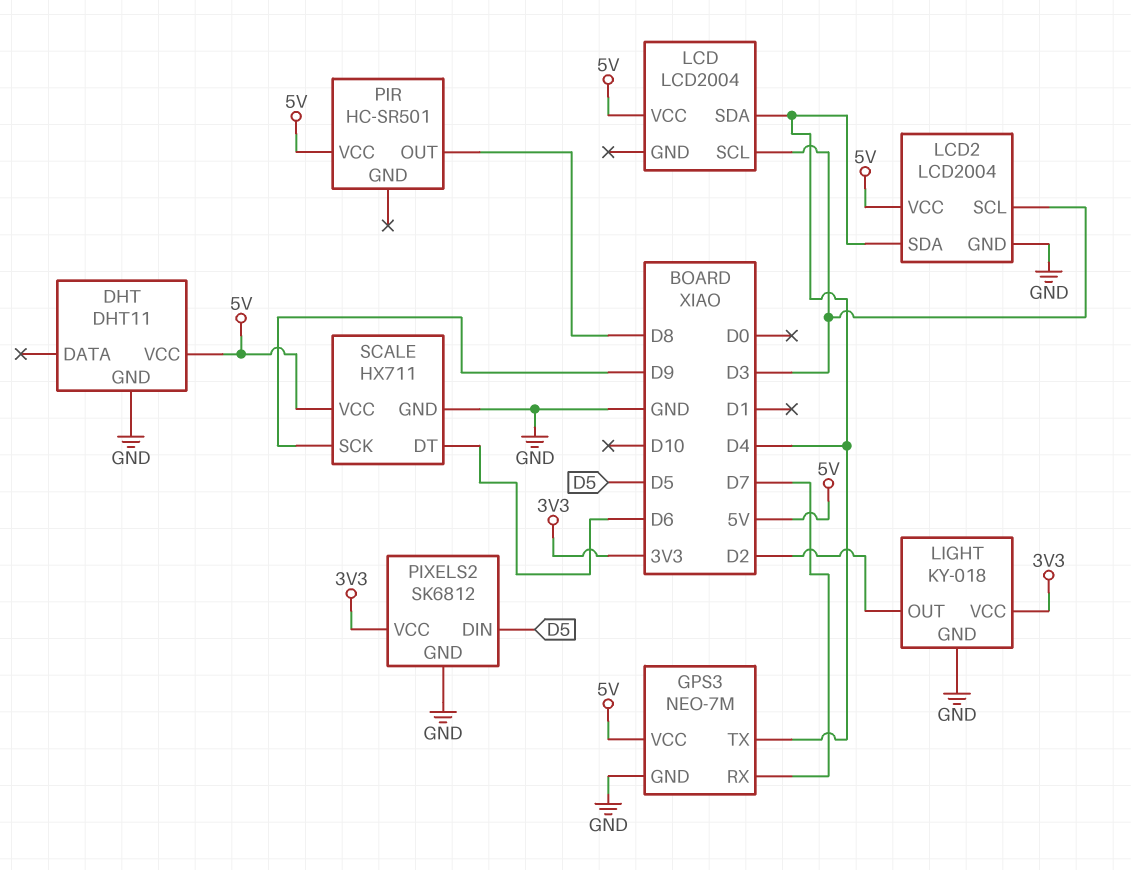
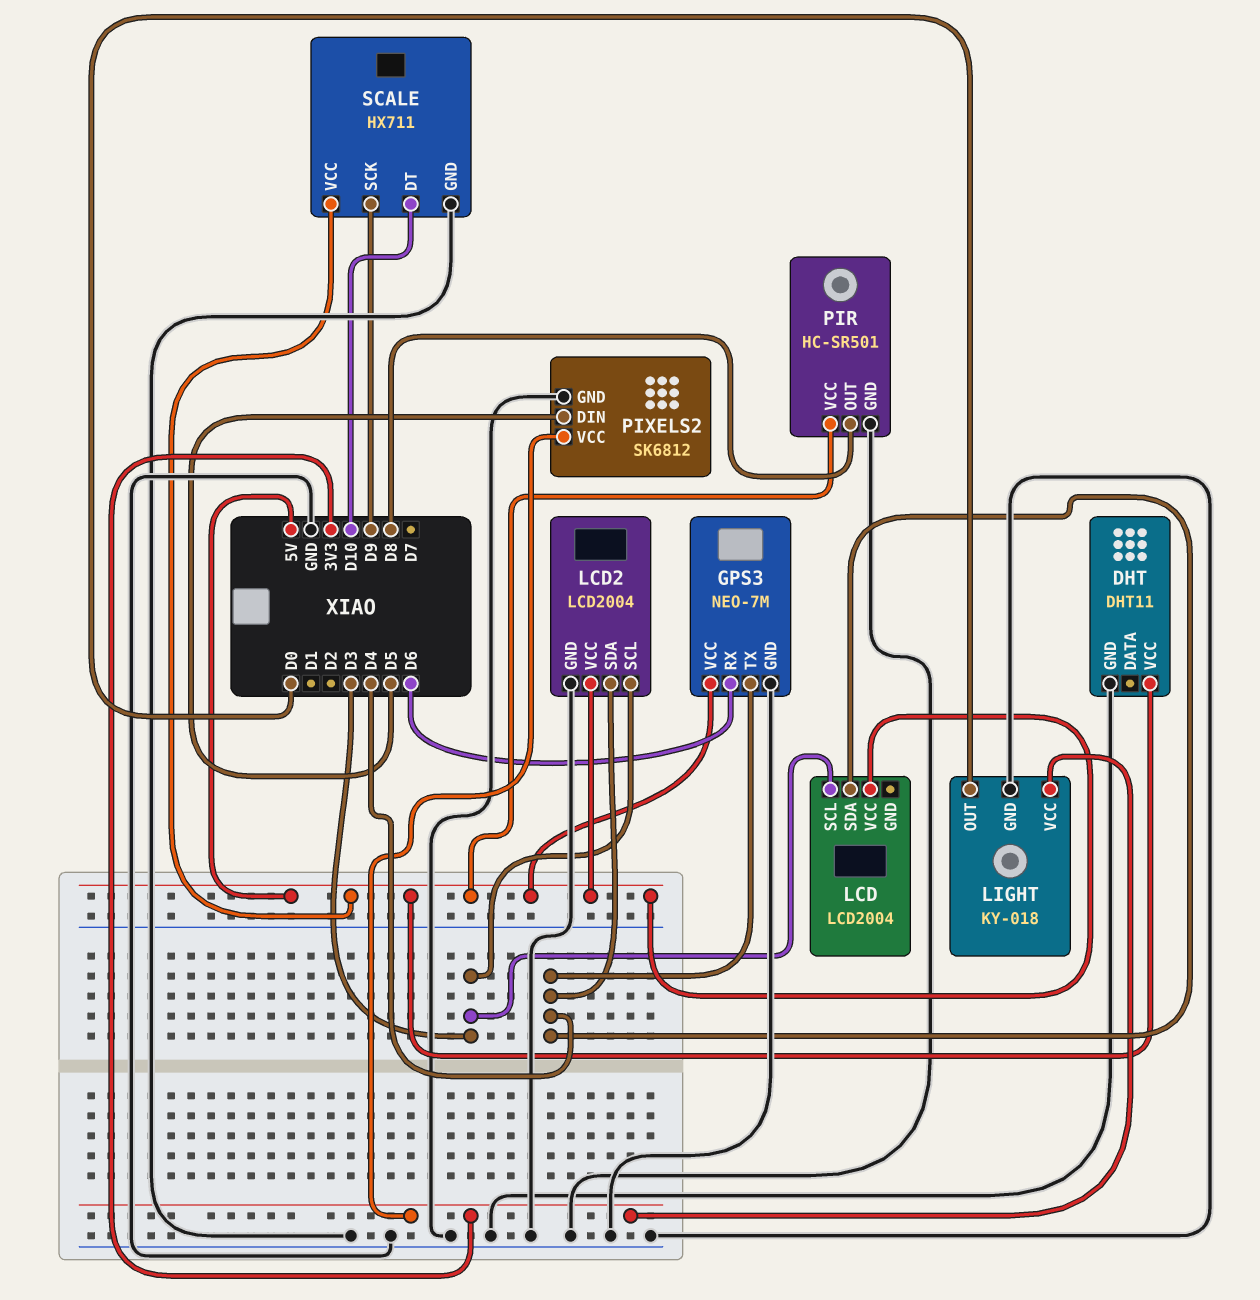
GPS3 pin RX: D7 -> D6
LIGHT pin OUT: D2 -> D0
PIR pin GND: none -> GND
SCALE pin DT: D6 -> D10

